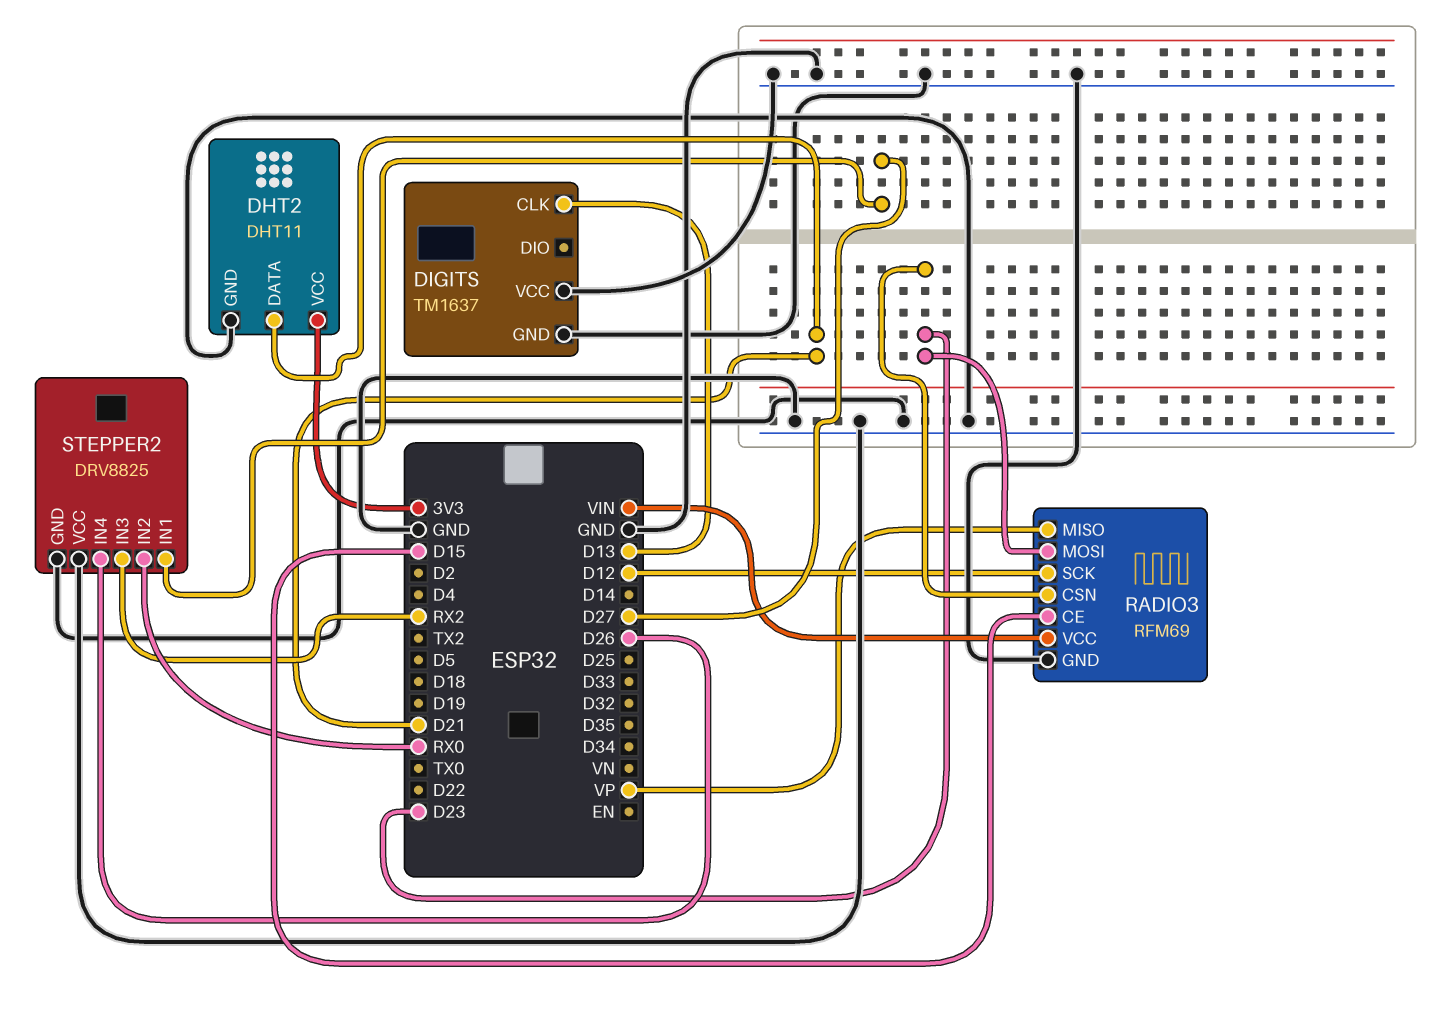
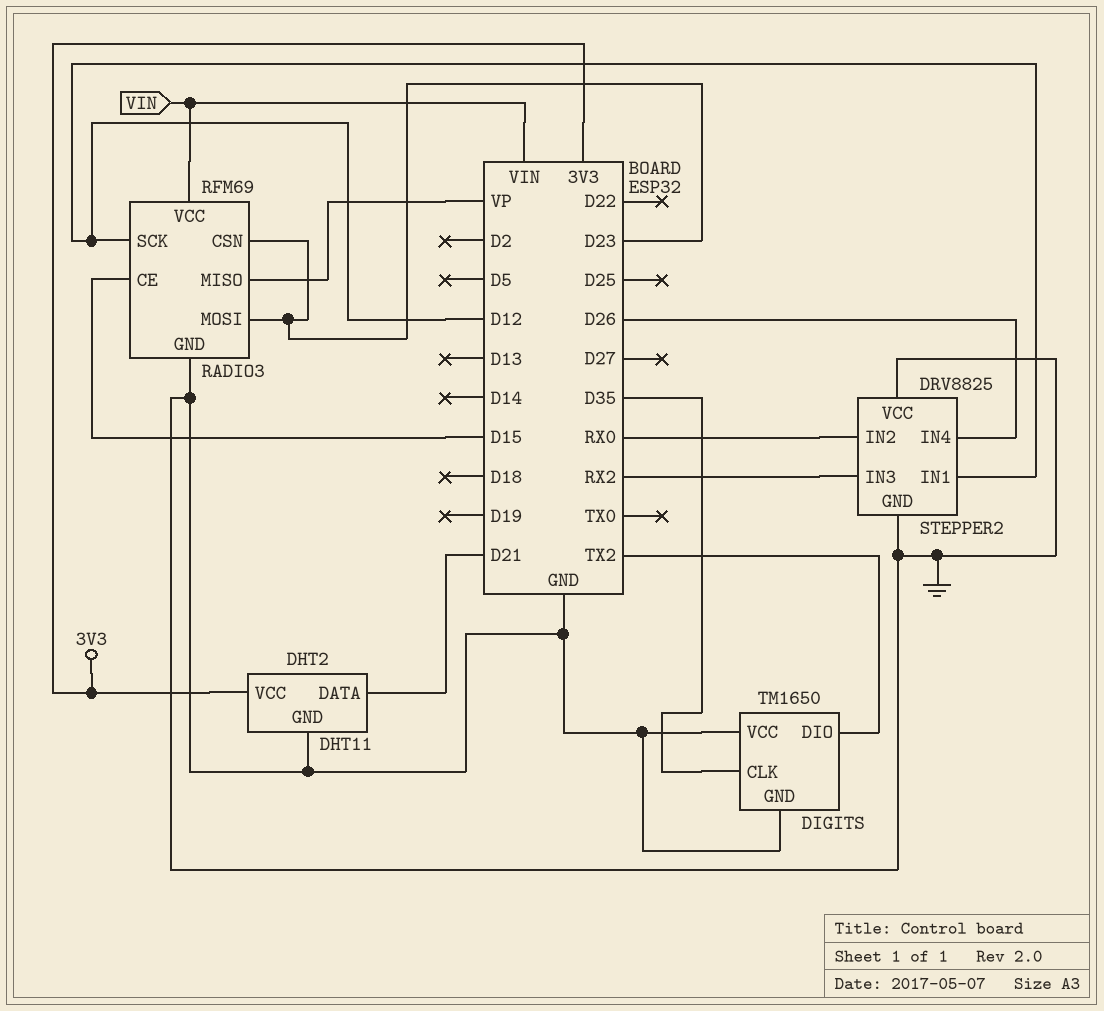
DIGITS: TM1637 -> TM1650
DIGITS pin CLK: D13 -> D35
DIGITS pin DIO: none -> TX2
STEPPER2 pin IN1: D27 -> D12

